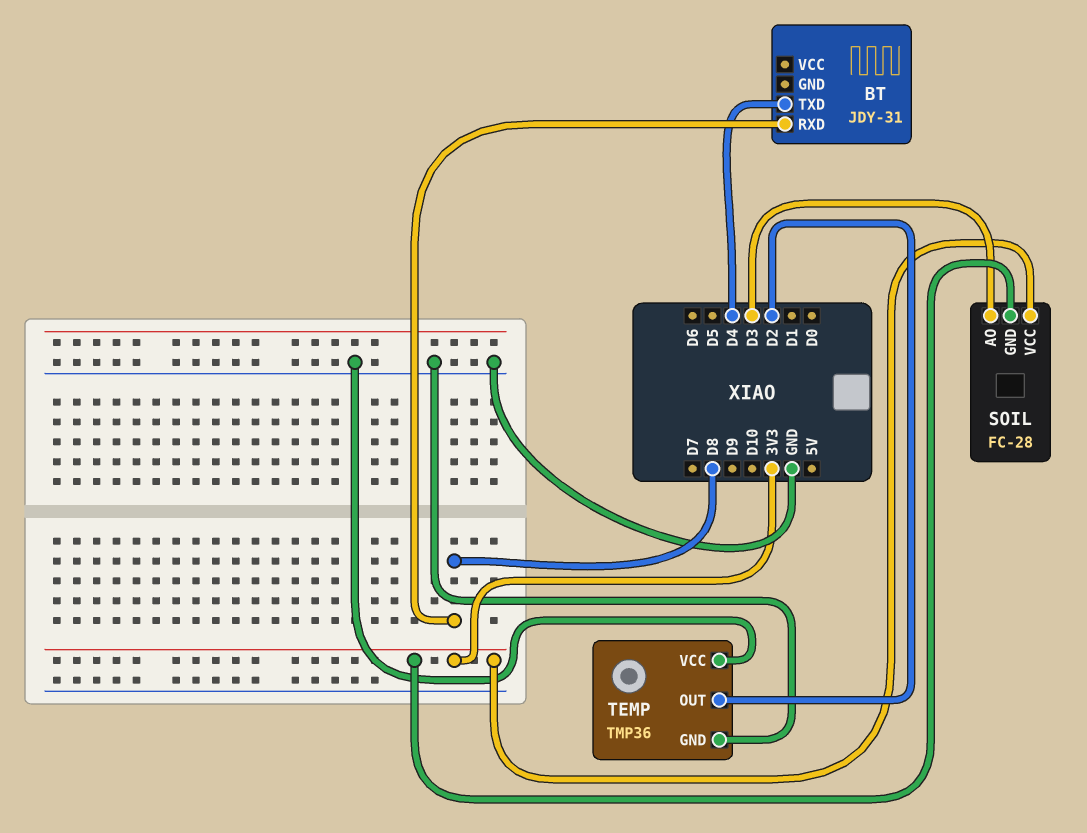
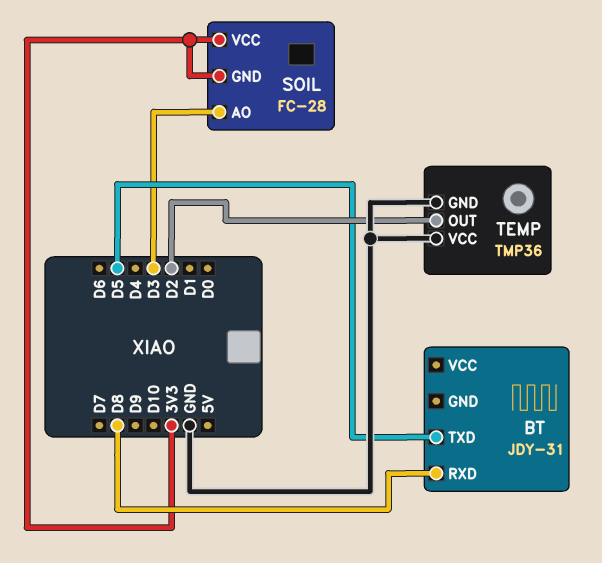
BT pin TXD: D4 -> D5

